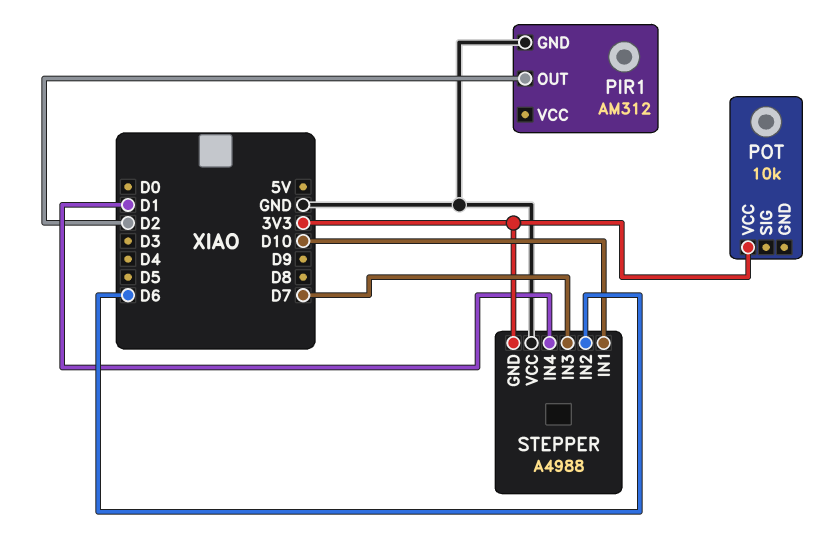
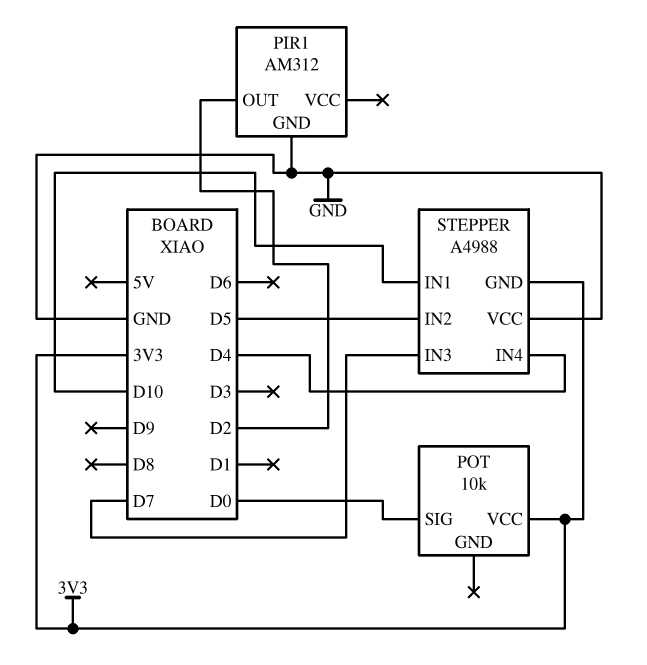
POT pin SIG: none -> D0
STEPPER pin IN2: D6 -> D5
STEPPER pin IN4: D1 -> D4

